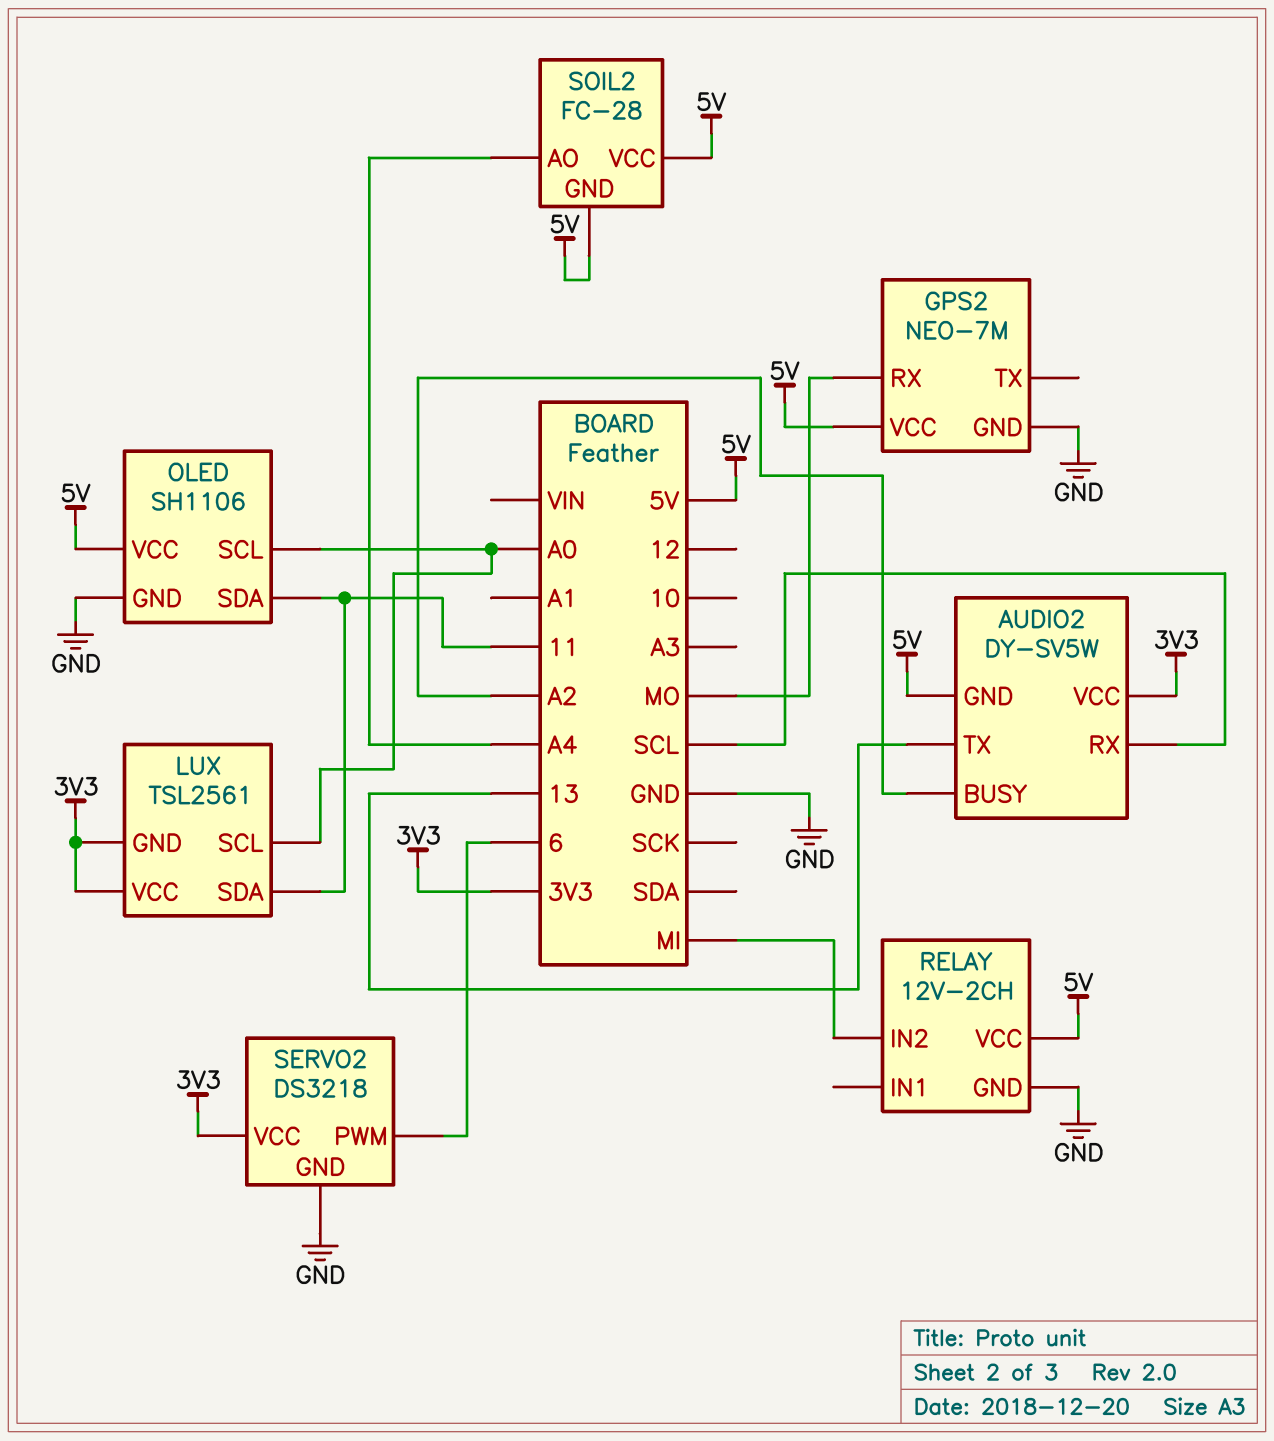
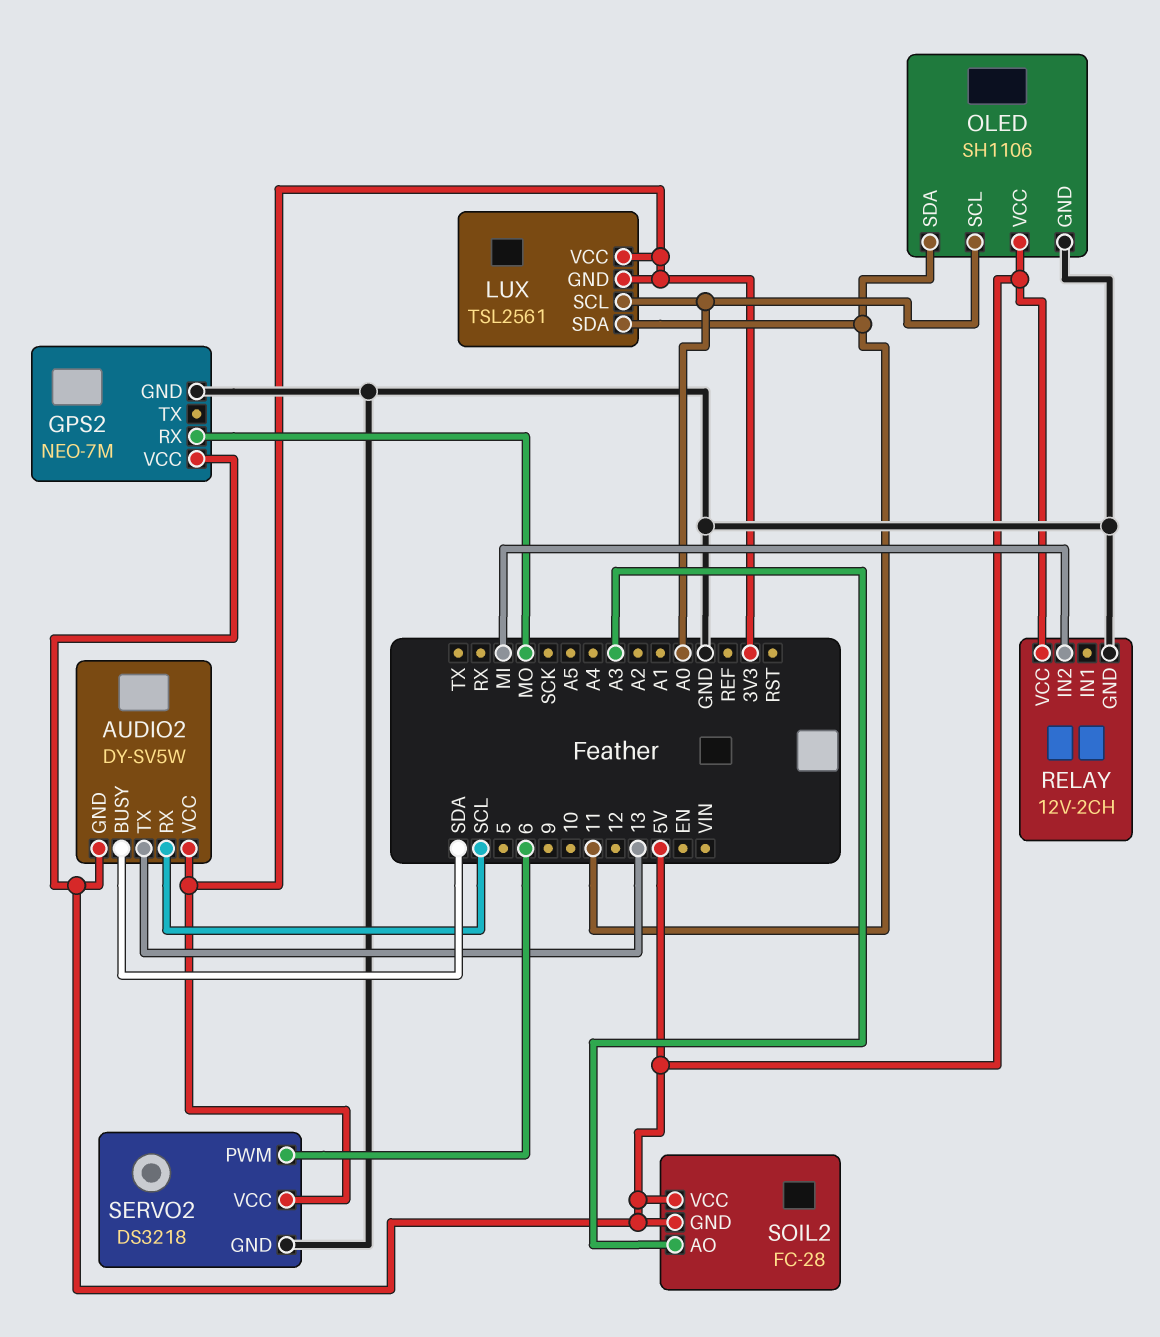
AUDIO2 pin BUSY: A2 -> SDA
SOIL2 pin AO: A4 -> A3

